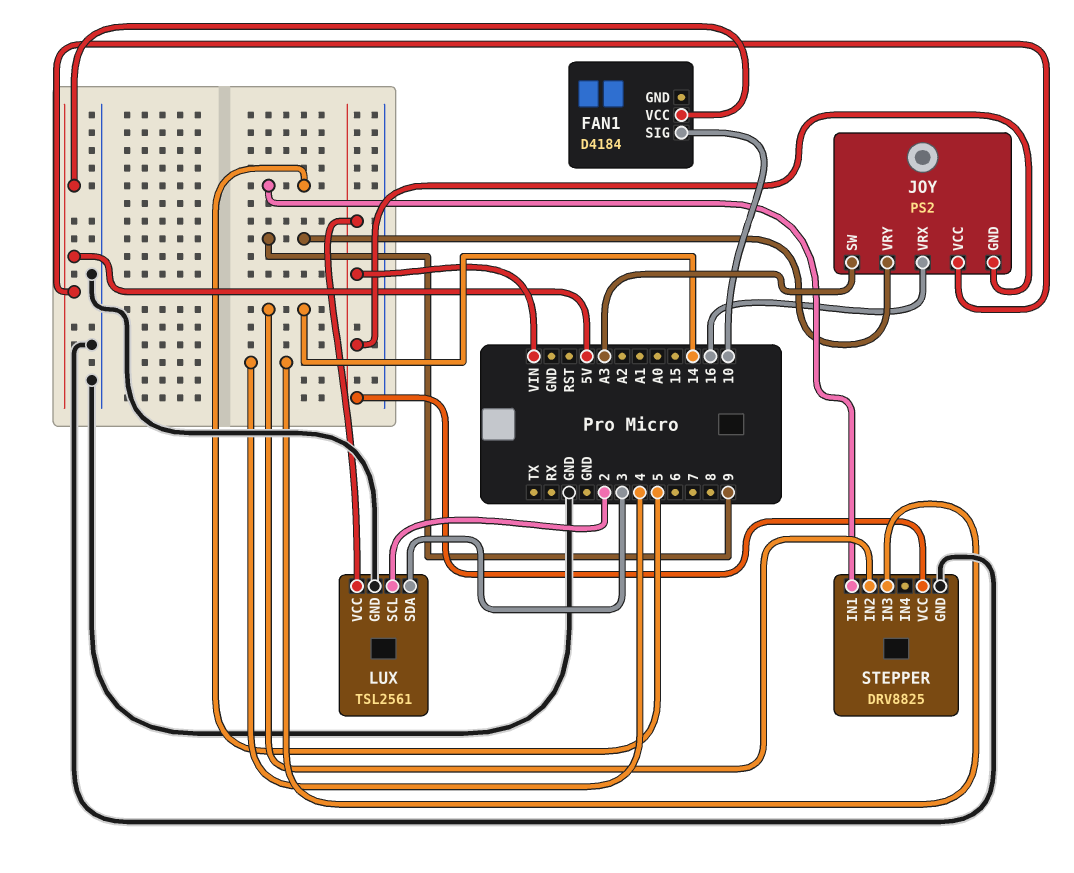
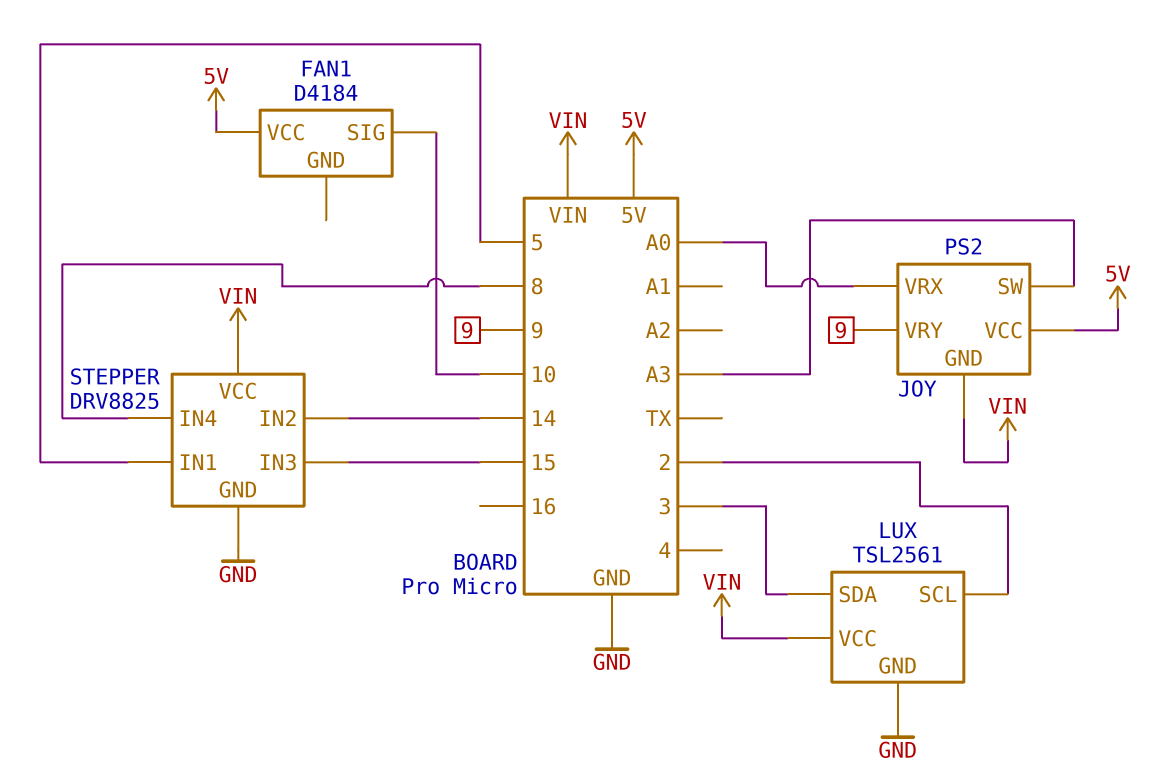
JOY pin VRX: 16 -> A0
STEPPER pin IN3: 4 -> 15
STEPPER pin IN4: none -> 8

